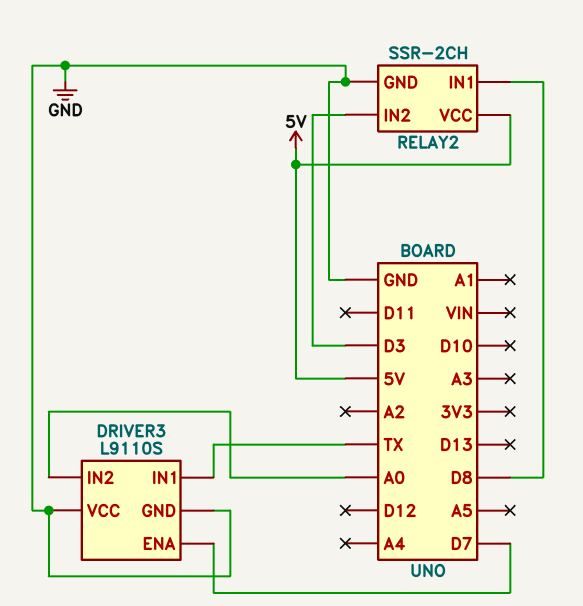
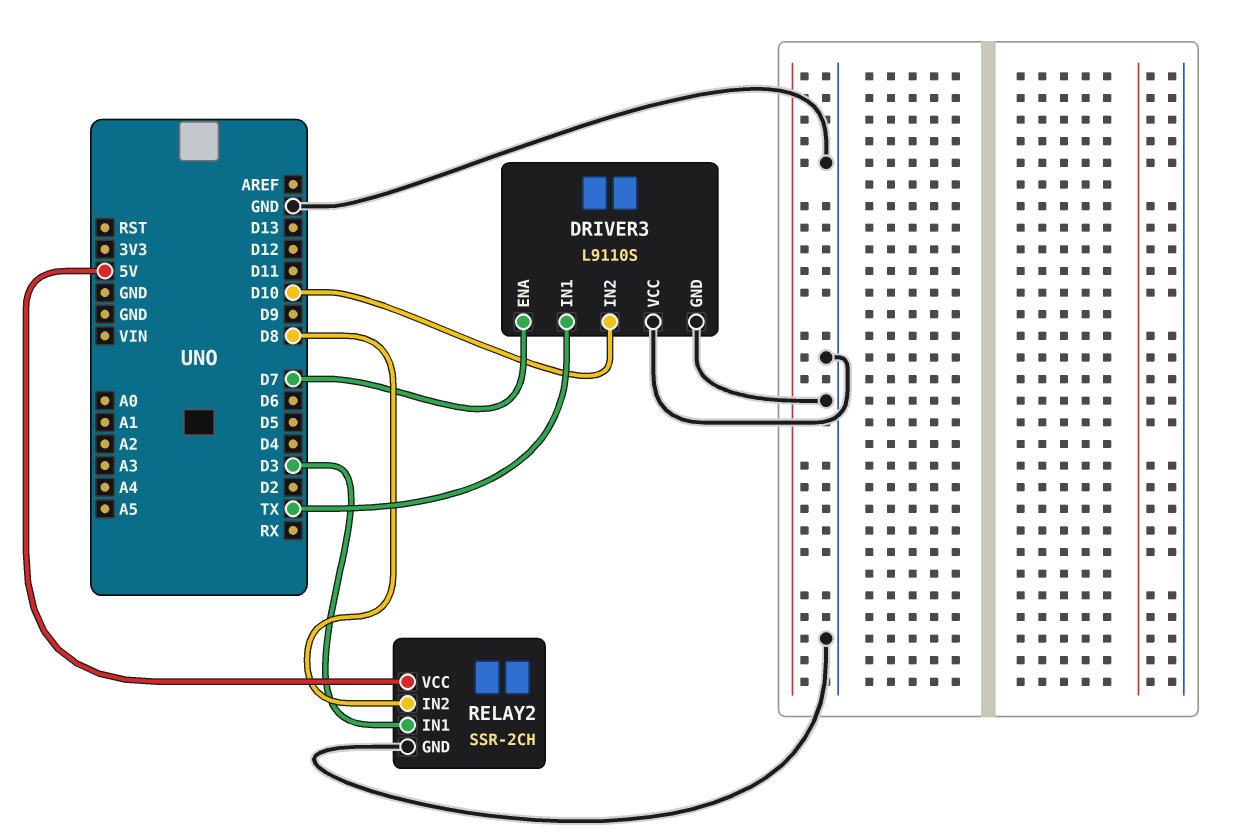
DRIVER3 pin IN2: A0 -> D10
RELAY2 pin IN1: D8 -> D3
RELAY2 pin IN2: D3 -> D8

